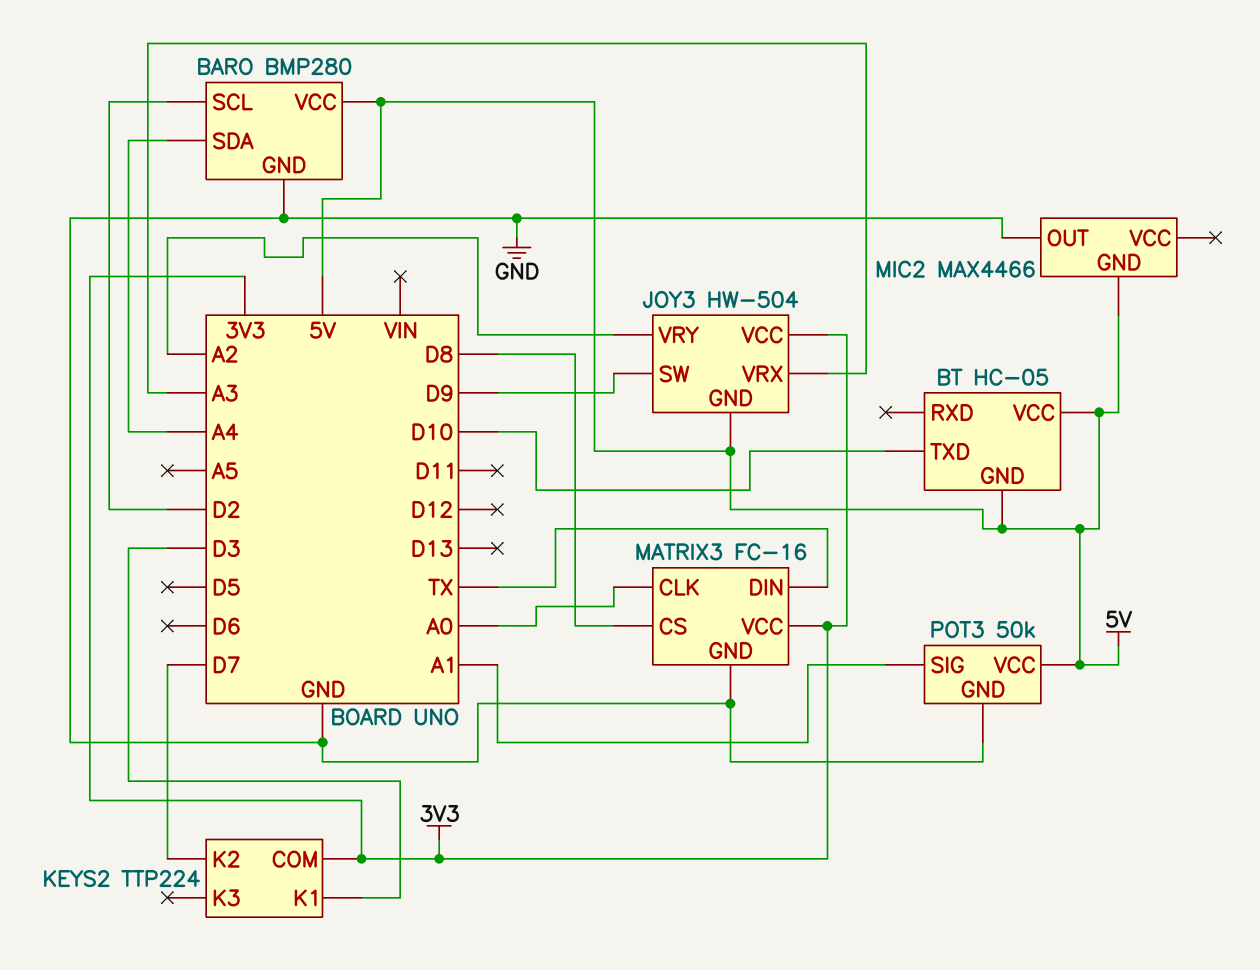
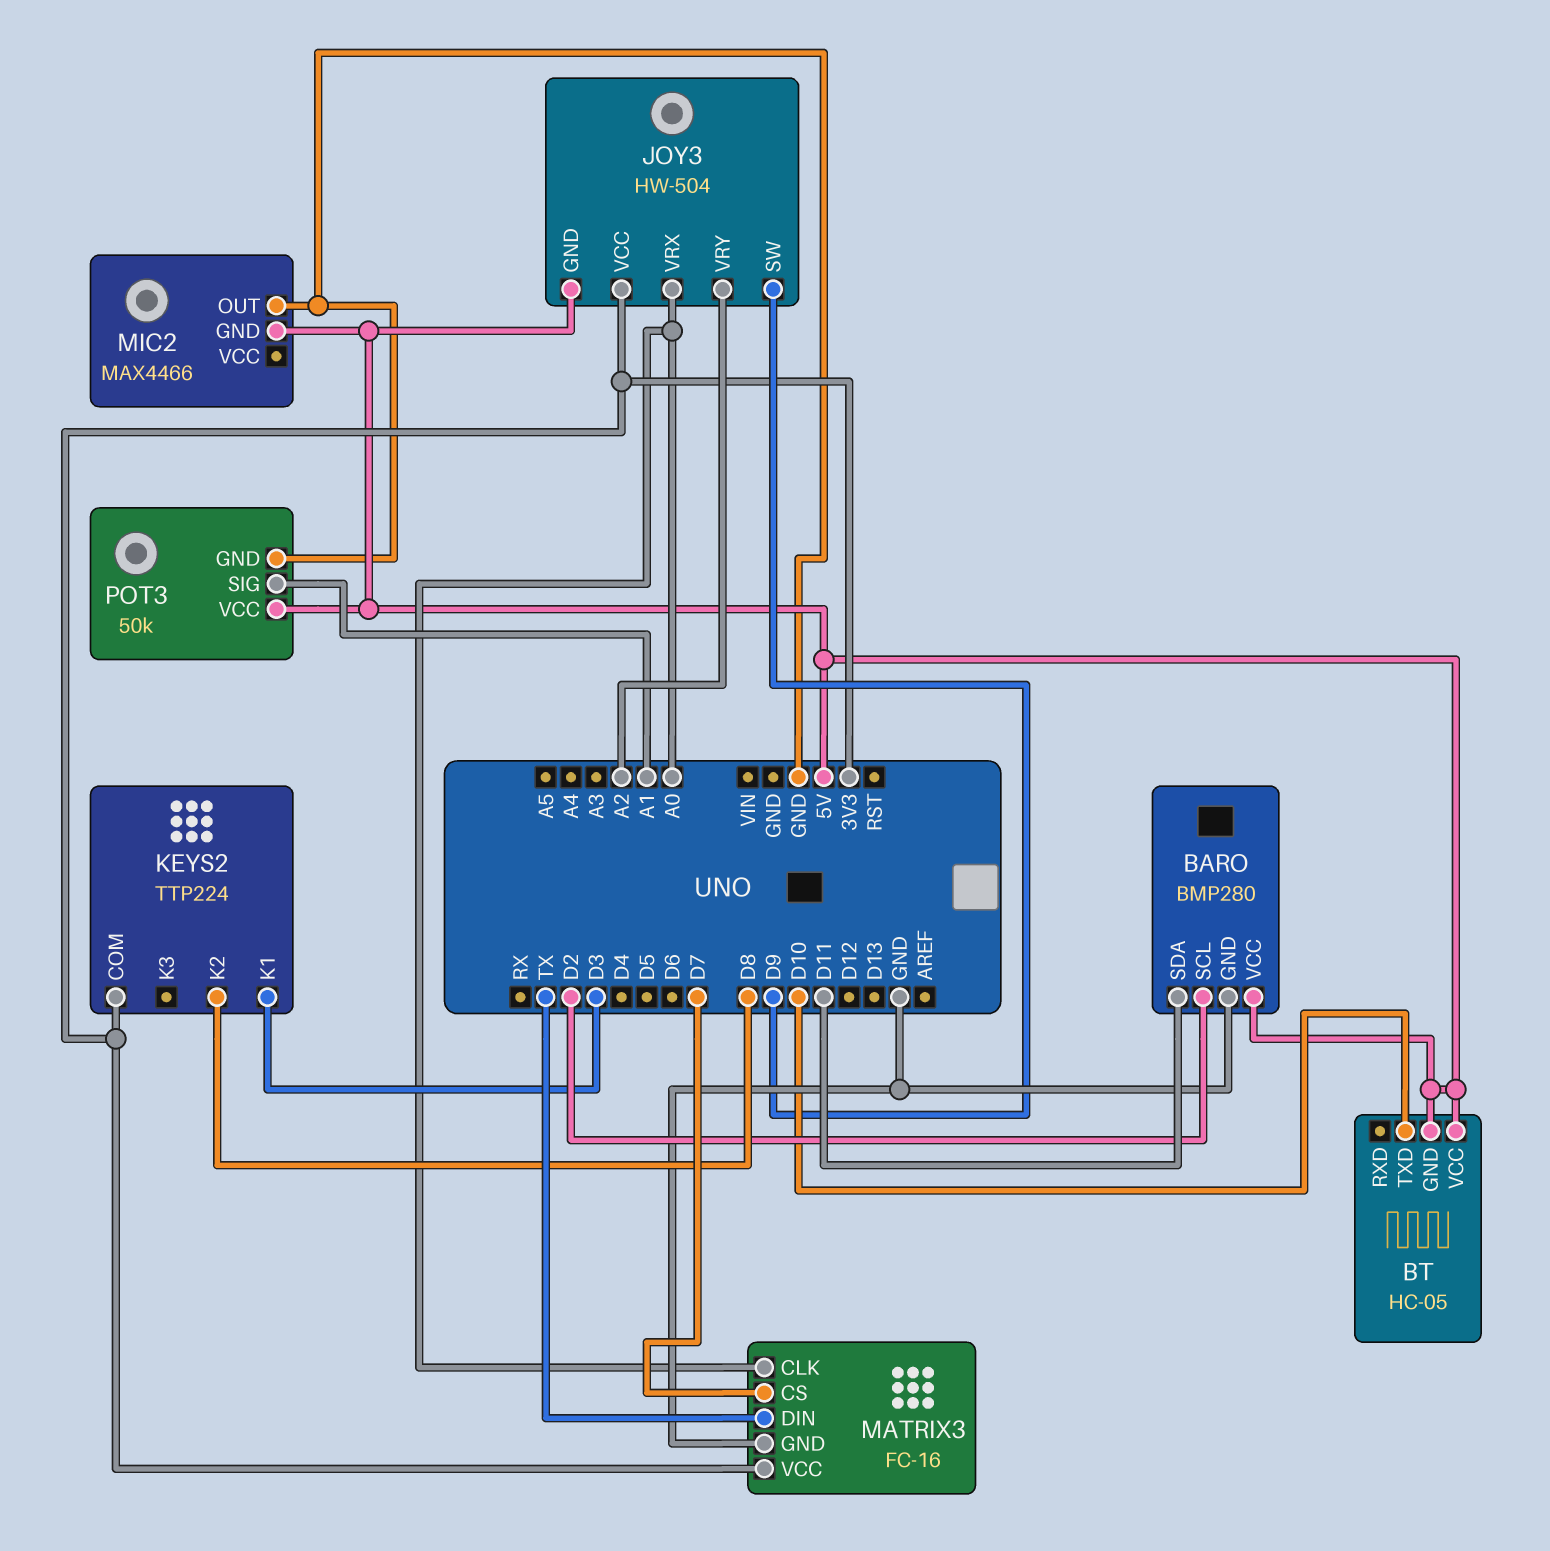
BARO pin SDA: A4 -> D11
JOY3 pin VRX: A3 -> A0
KEYS2 pin K2: D7 -> D8
MATRIX3 pin CS: D8 -> D7

